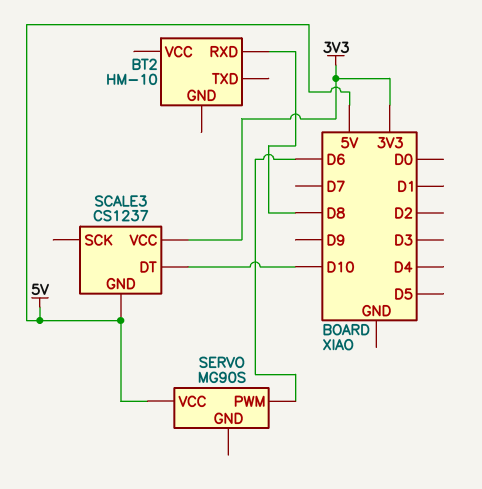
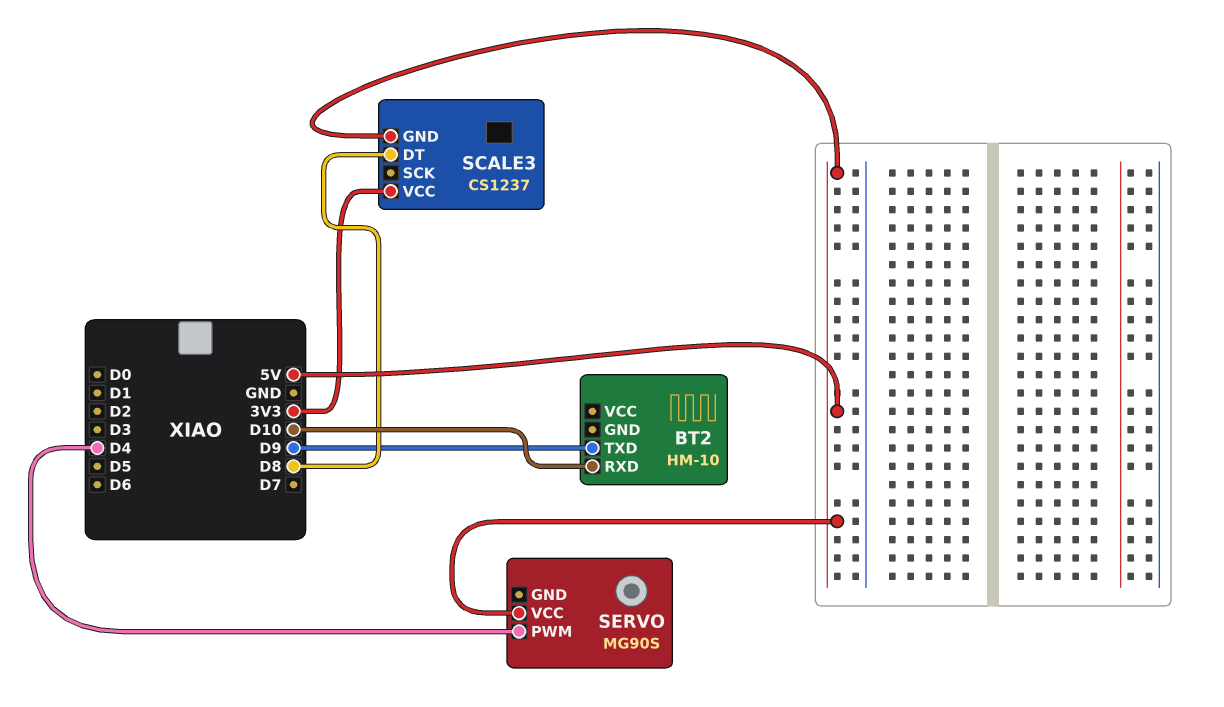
BT2 pin RXD: D8 -> D10
BT2 pin TXD: none -> D9
SCALE3 pin DT: D10 -> D8
SERVO pin PWM: D6 -> D4

